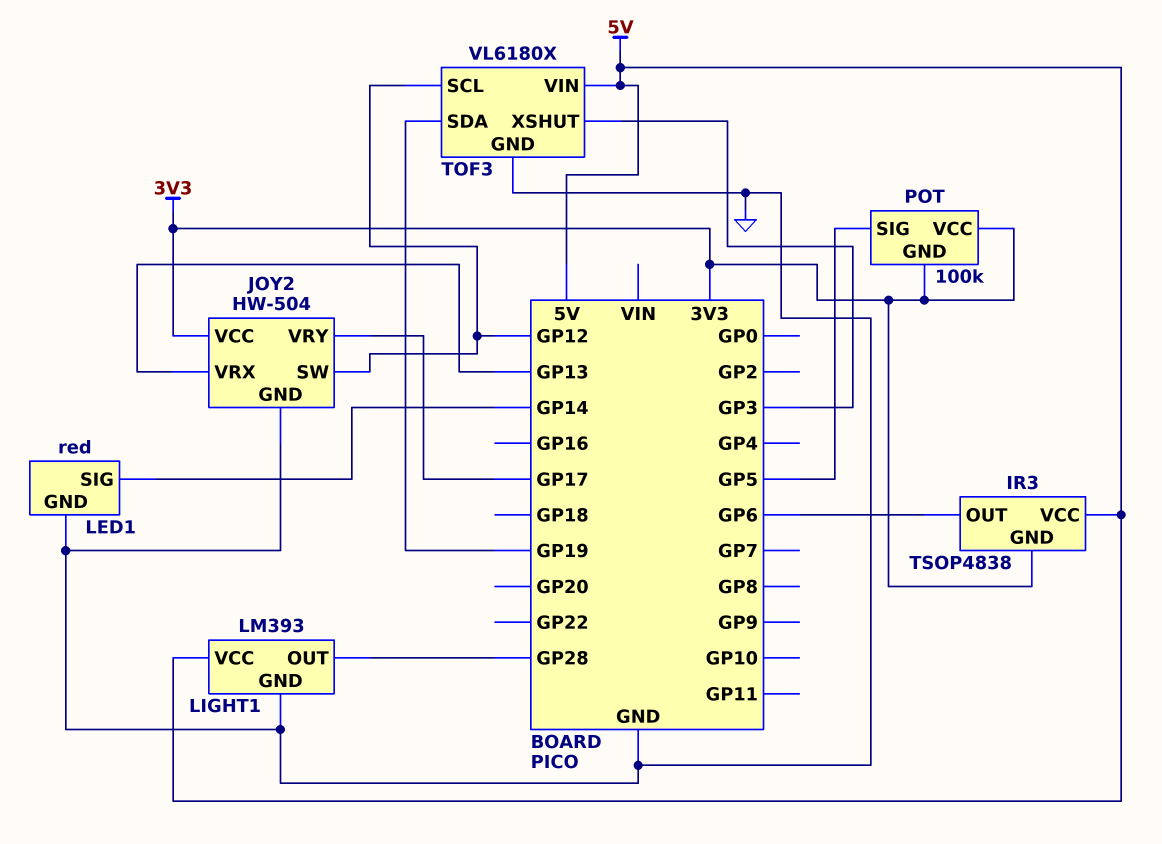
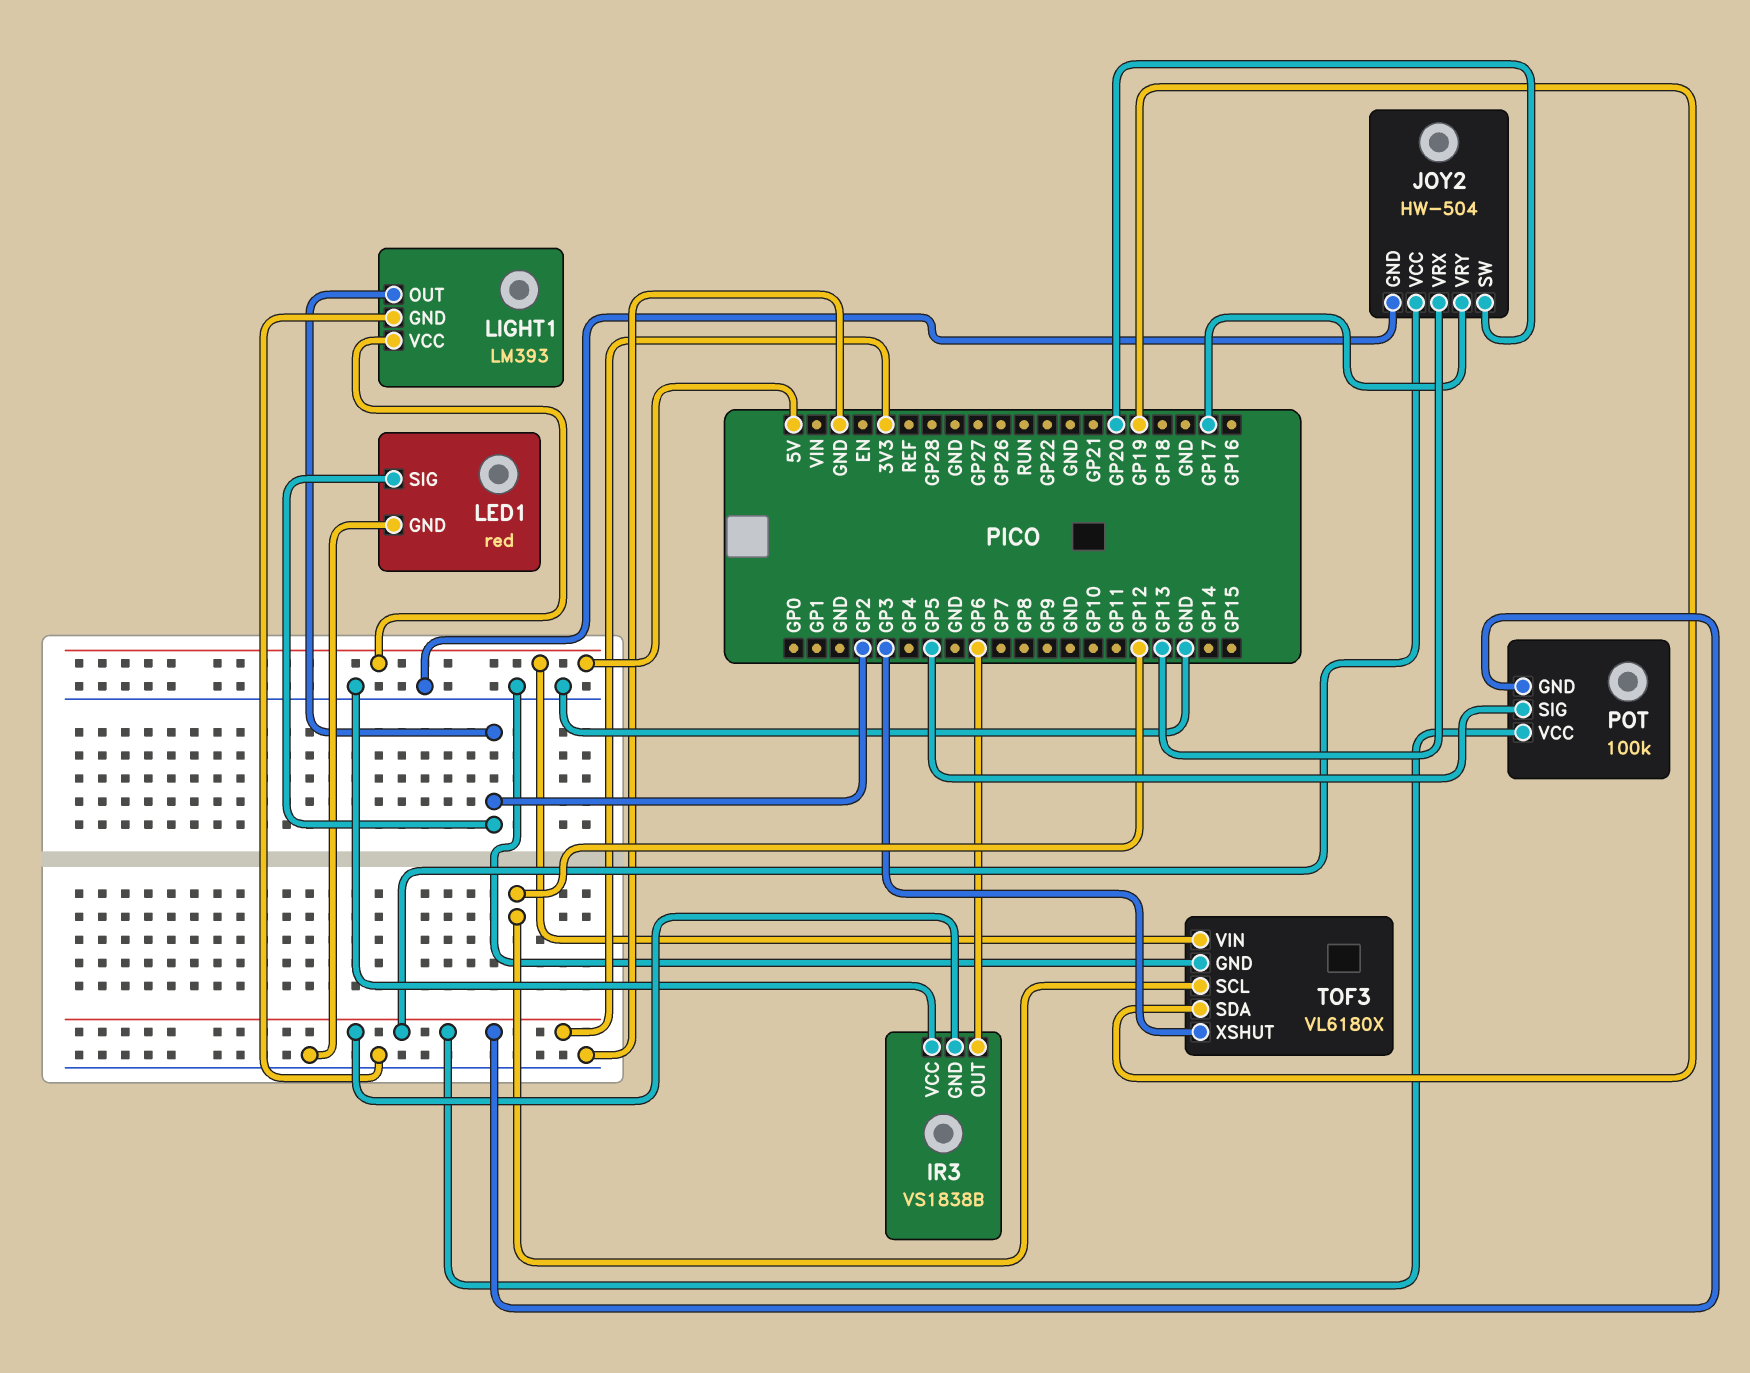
IR3: TSOP4838 -> VS1838B
IR3 pin VCC: 5V -> GND
JOY2 pin SW: GP12 -> GP20
LED1 pin SIG: GP14 -> GP2
LIGHT1 pin OUT: GP28 -> GP2

